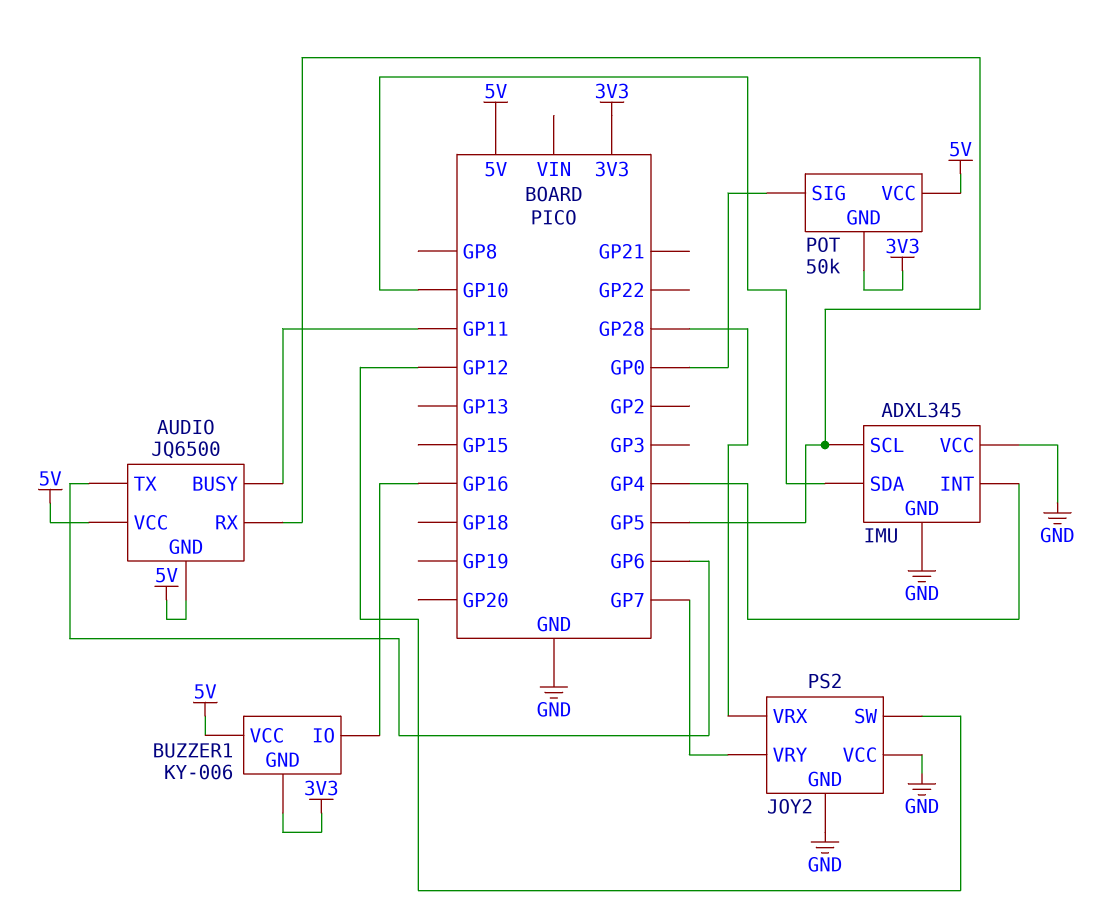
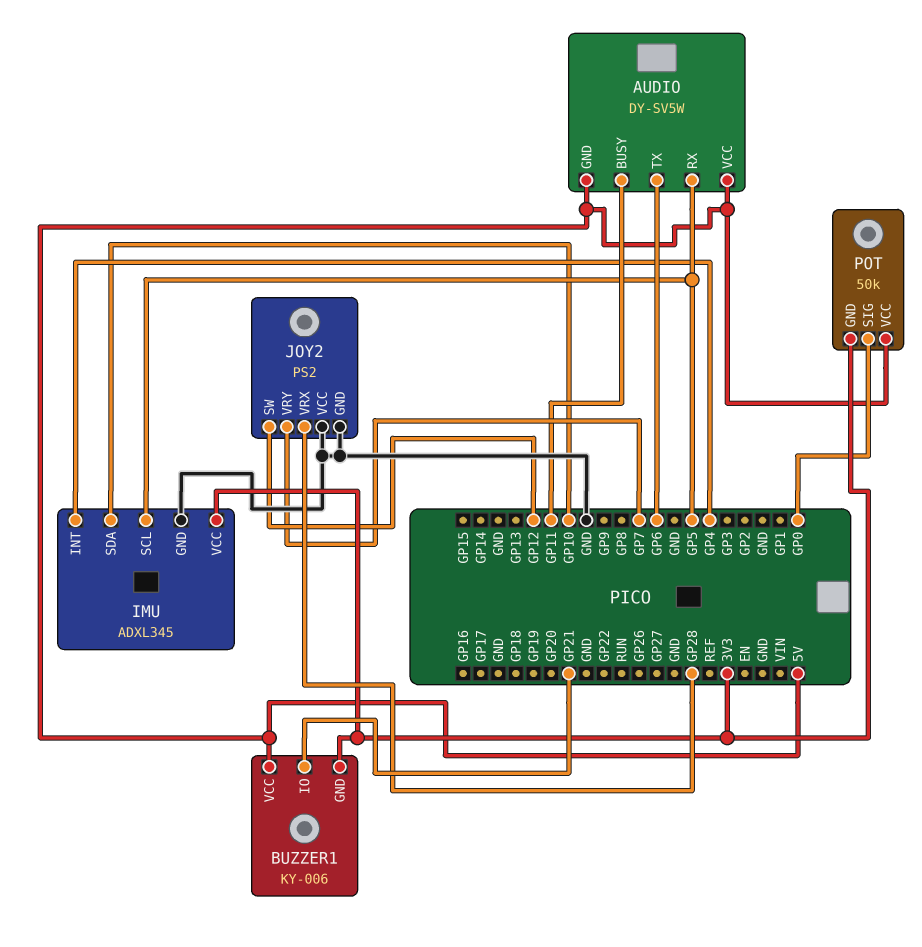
AUDIO: JQ6500 -> DY-SV5W
BUZZER1 pin IO: GP16 -> GP21
IMU pin VCC: GND -> 3V3

